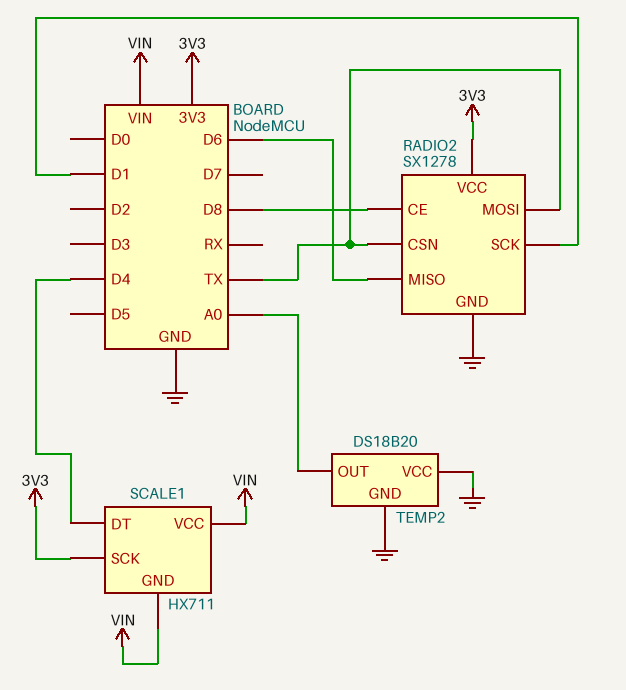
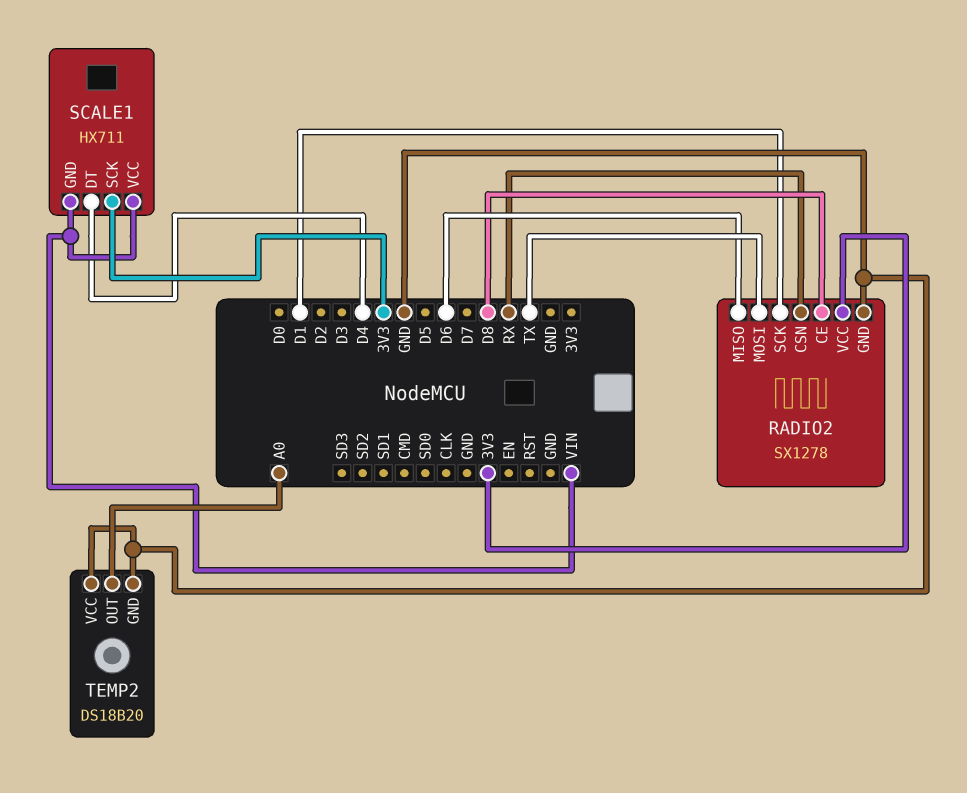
RADIO2 pin CSN: TX -> RX

